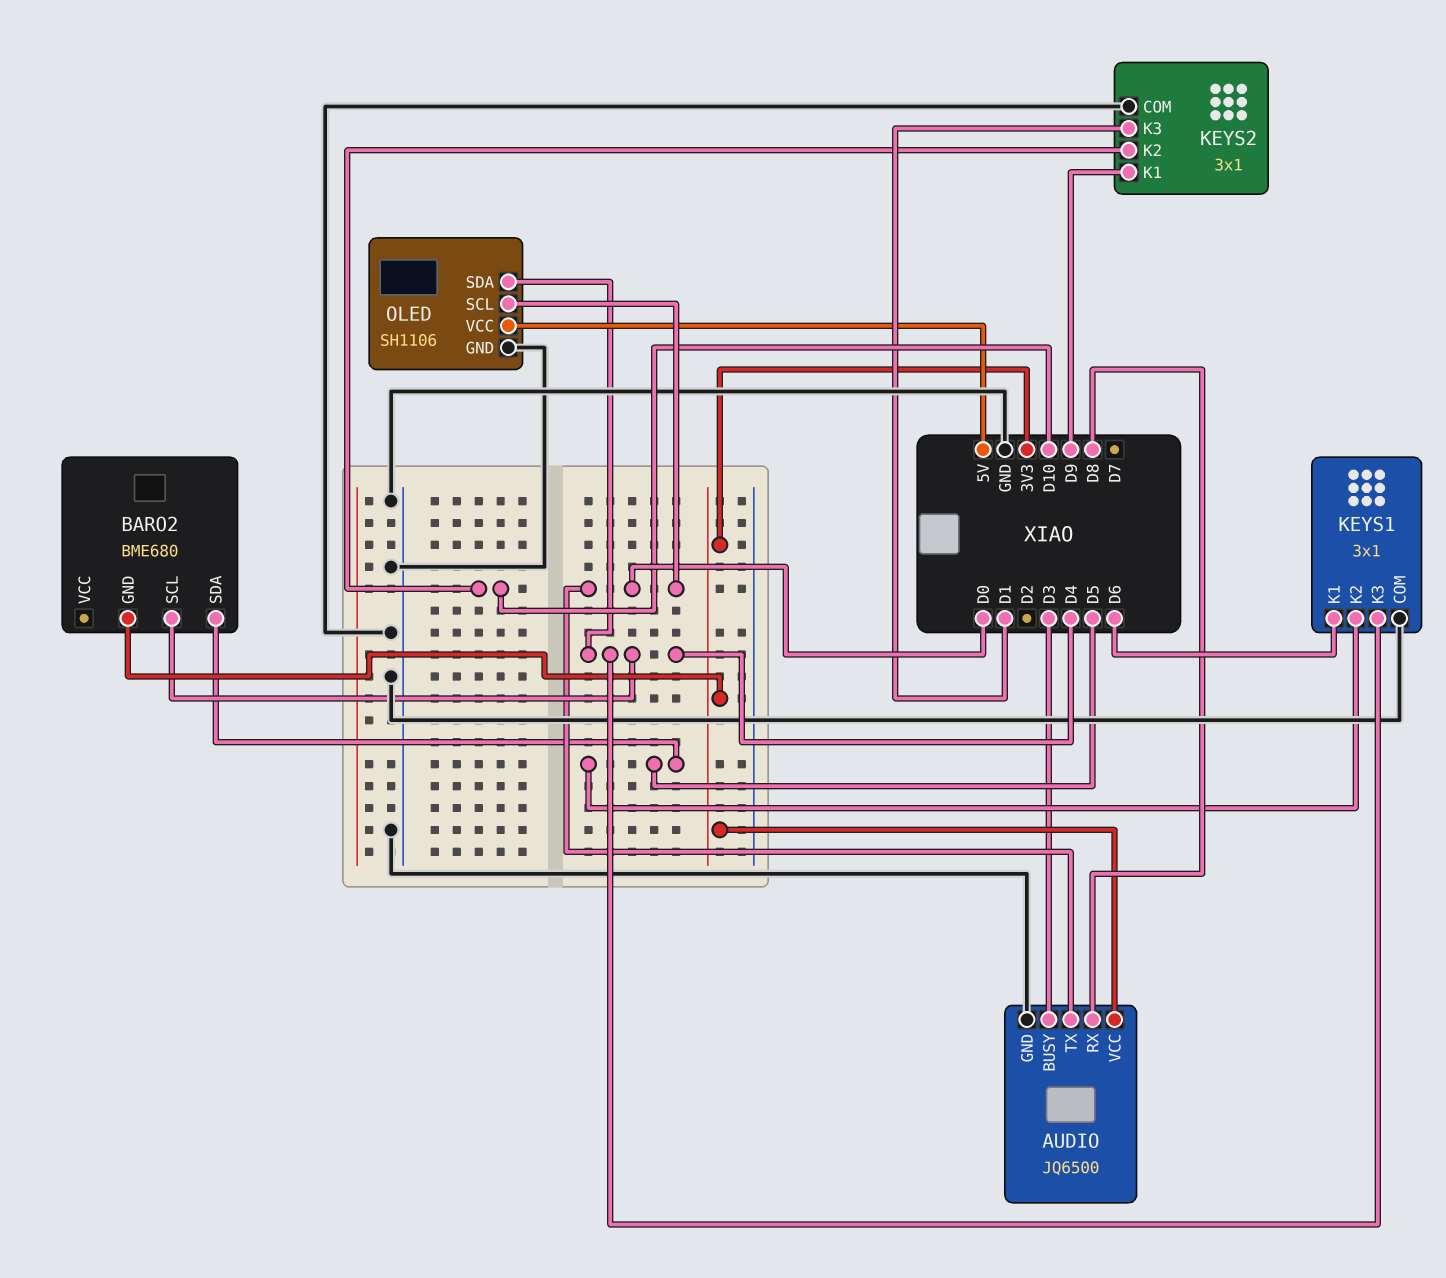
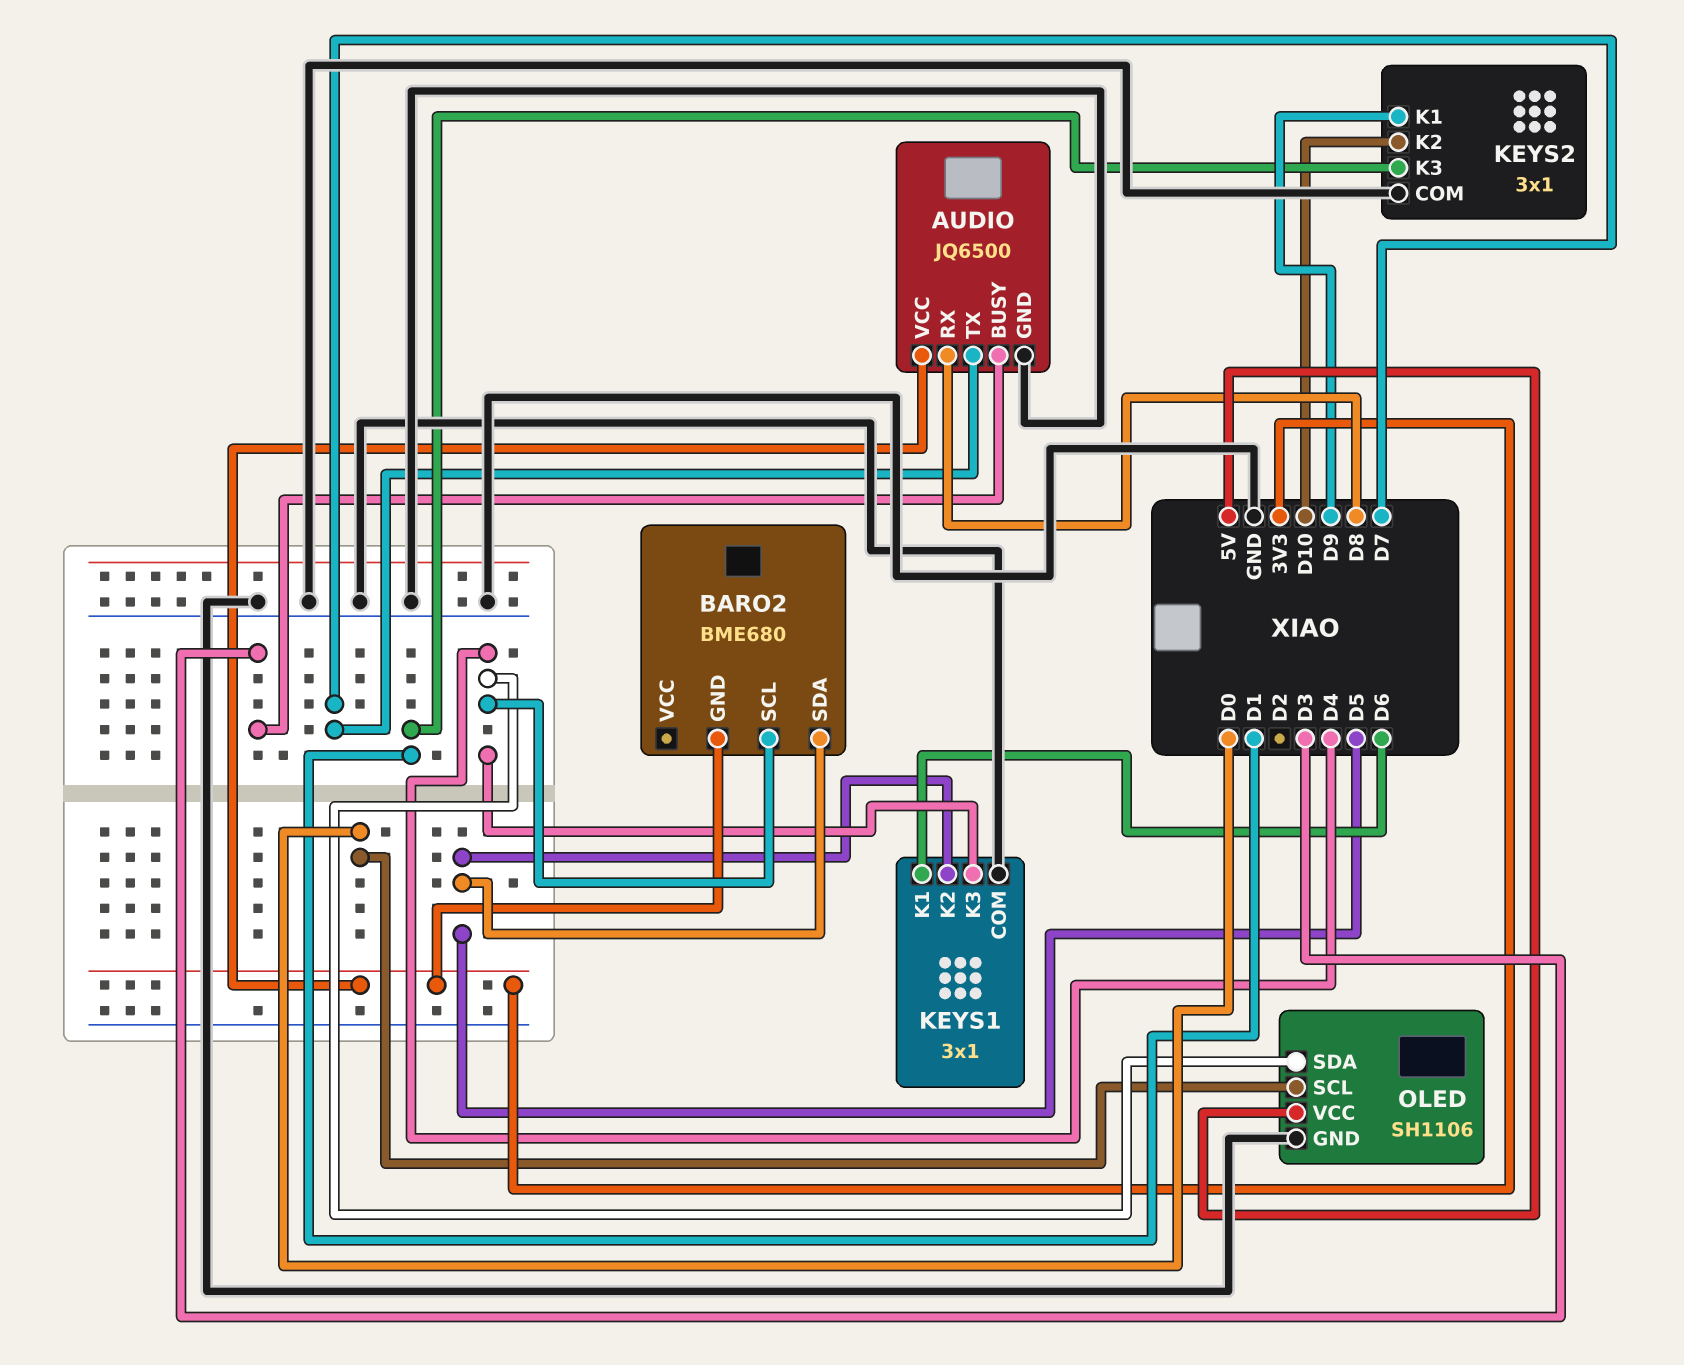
AUDIO pin TX: D0 -> D7

